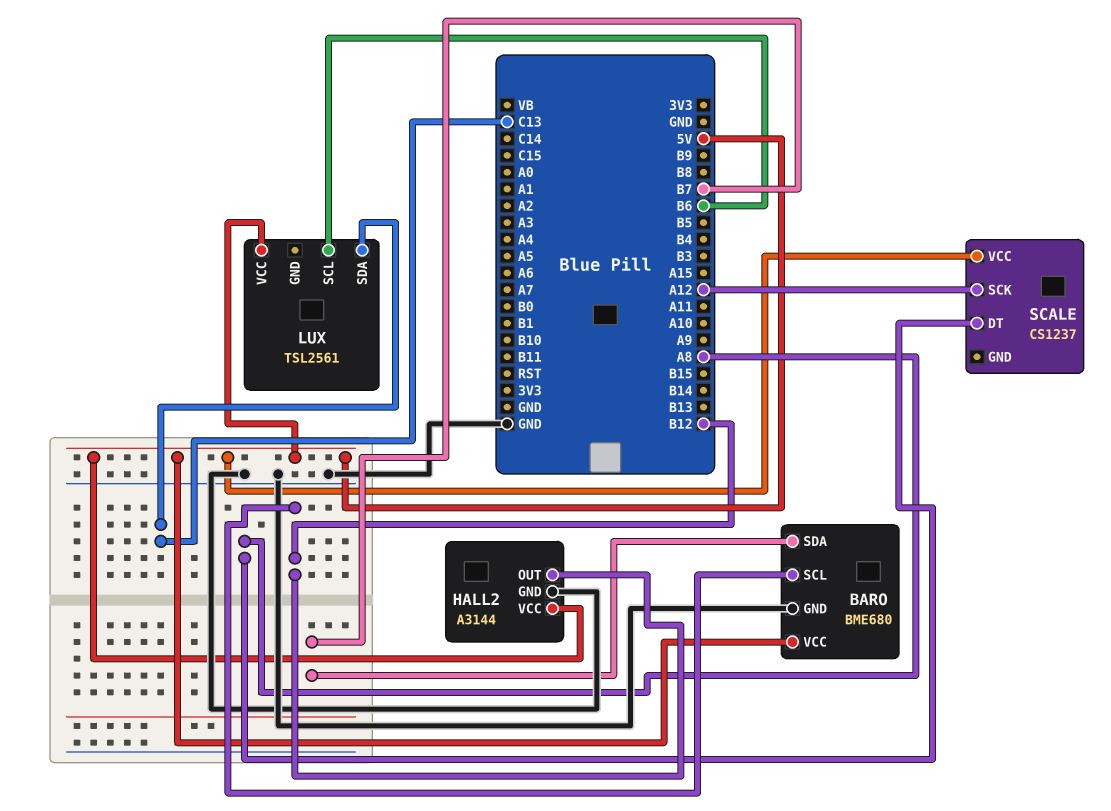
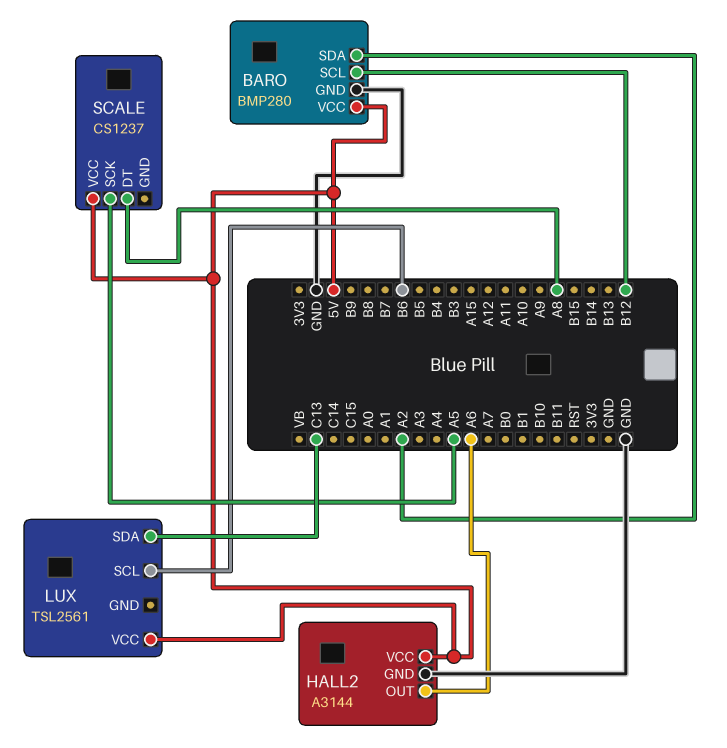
BARO: BME680 -> BMP280
BARO pin SDA: B7 -> A2
HALL2 pin OUT: B12 -> A6
SCALE pin SCK: A12 -> A5

